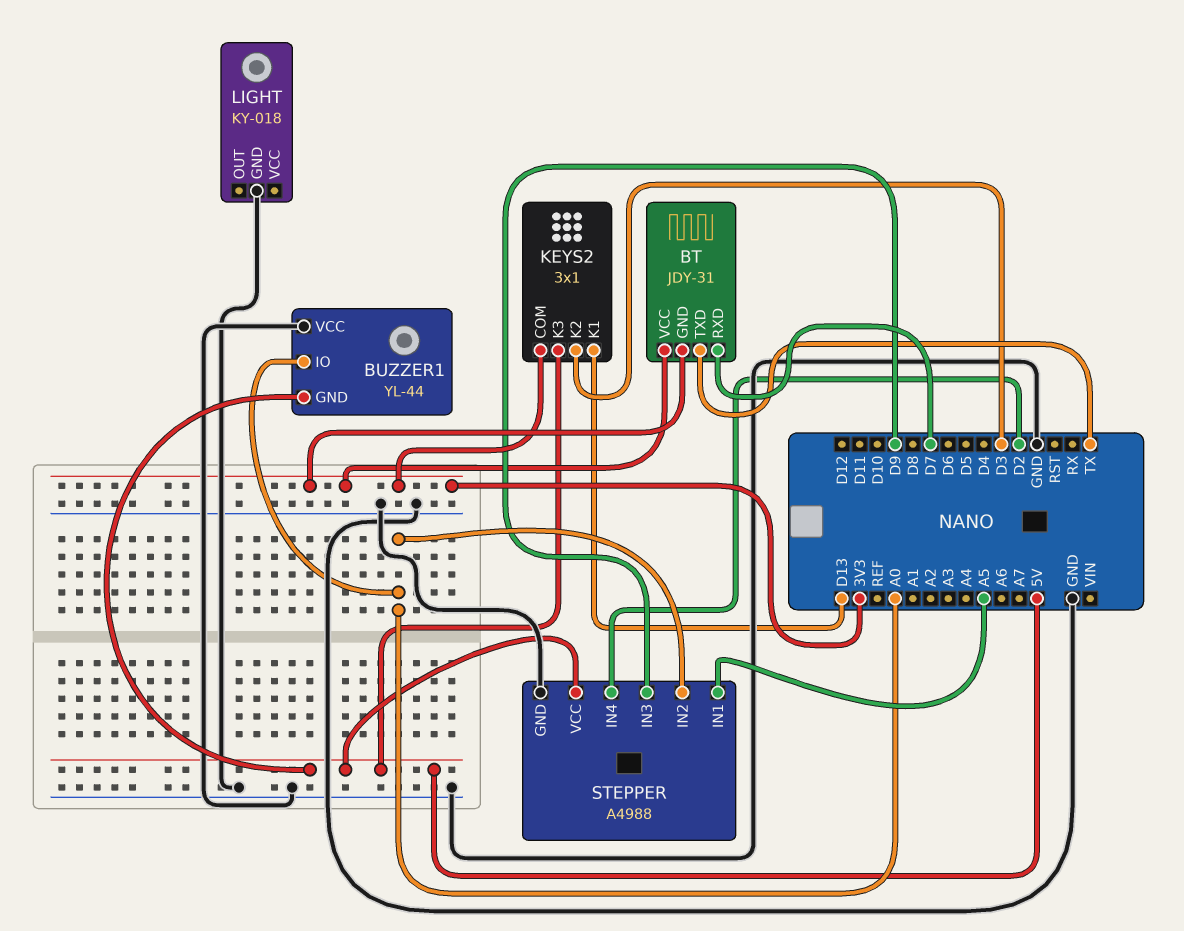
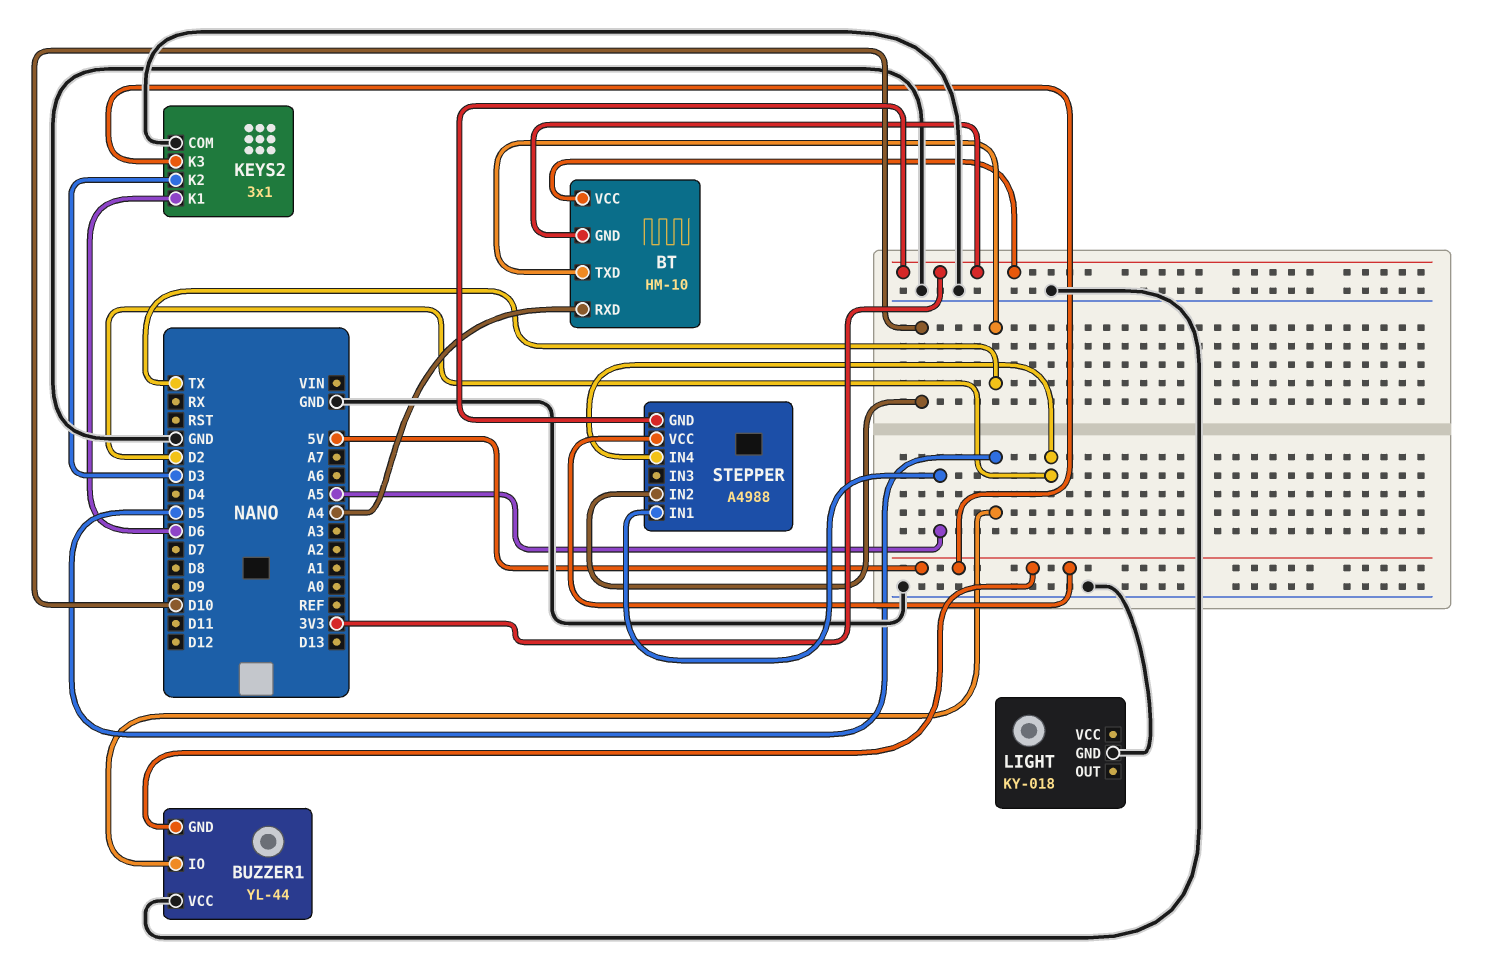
BT: JDY-31 -> HM-10
BT pin RXD: D7 -> A4
BUZZER1 pin IO: A0 -> D5
KEYS2 pin COM: 3V3 -> GND
KEYS2 pin K1: D13 -> D6
STEPPER pin GND: GND -> 3V3
STEPPER pin IN2: A0 -> D10
STEPPER pin IN3: D9 -> none

